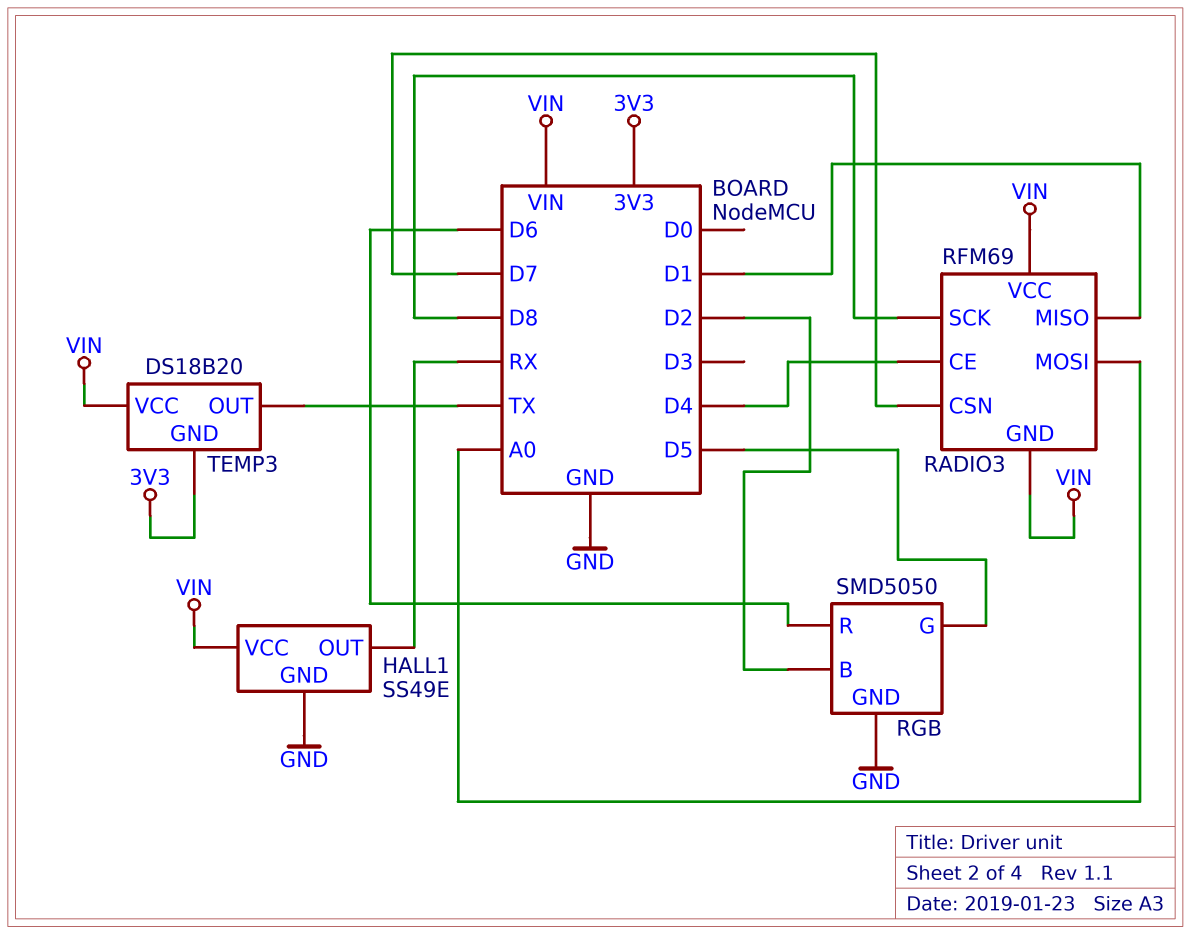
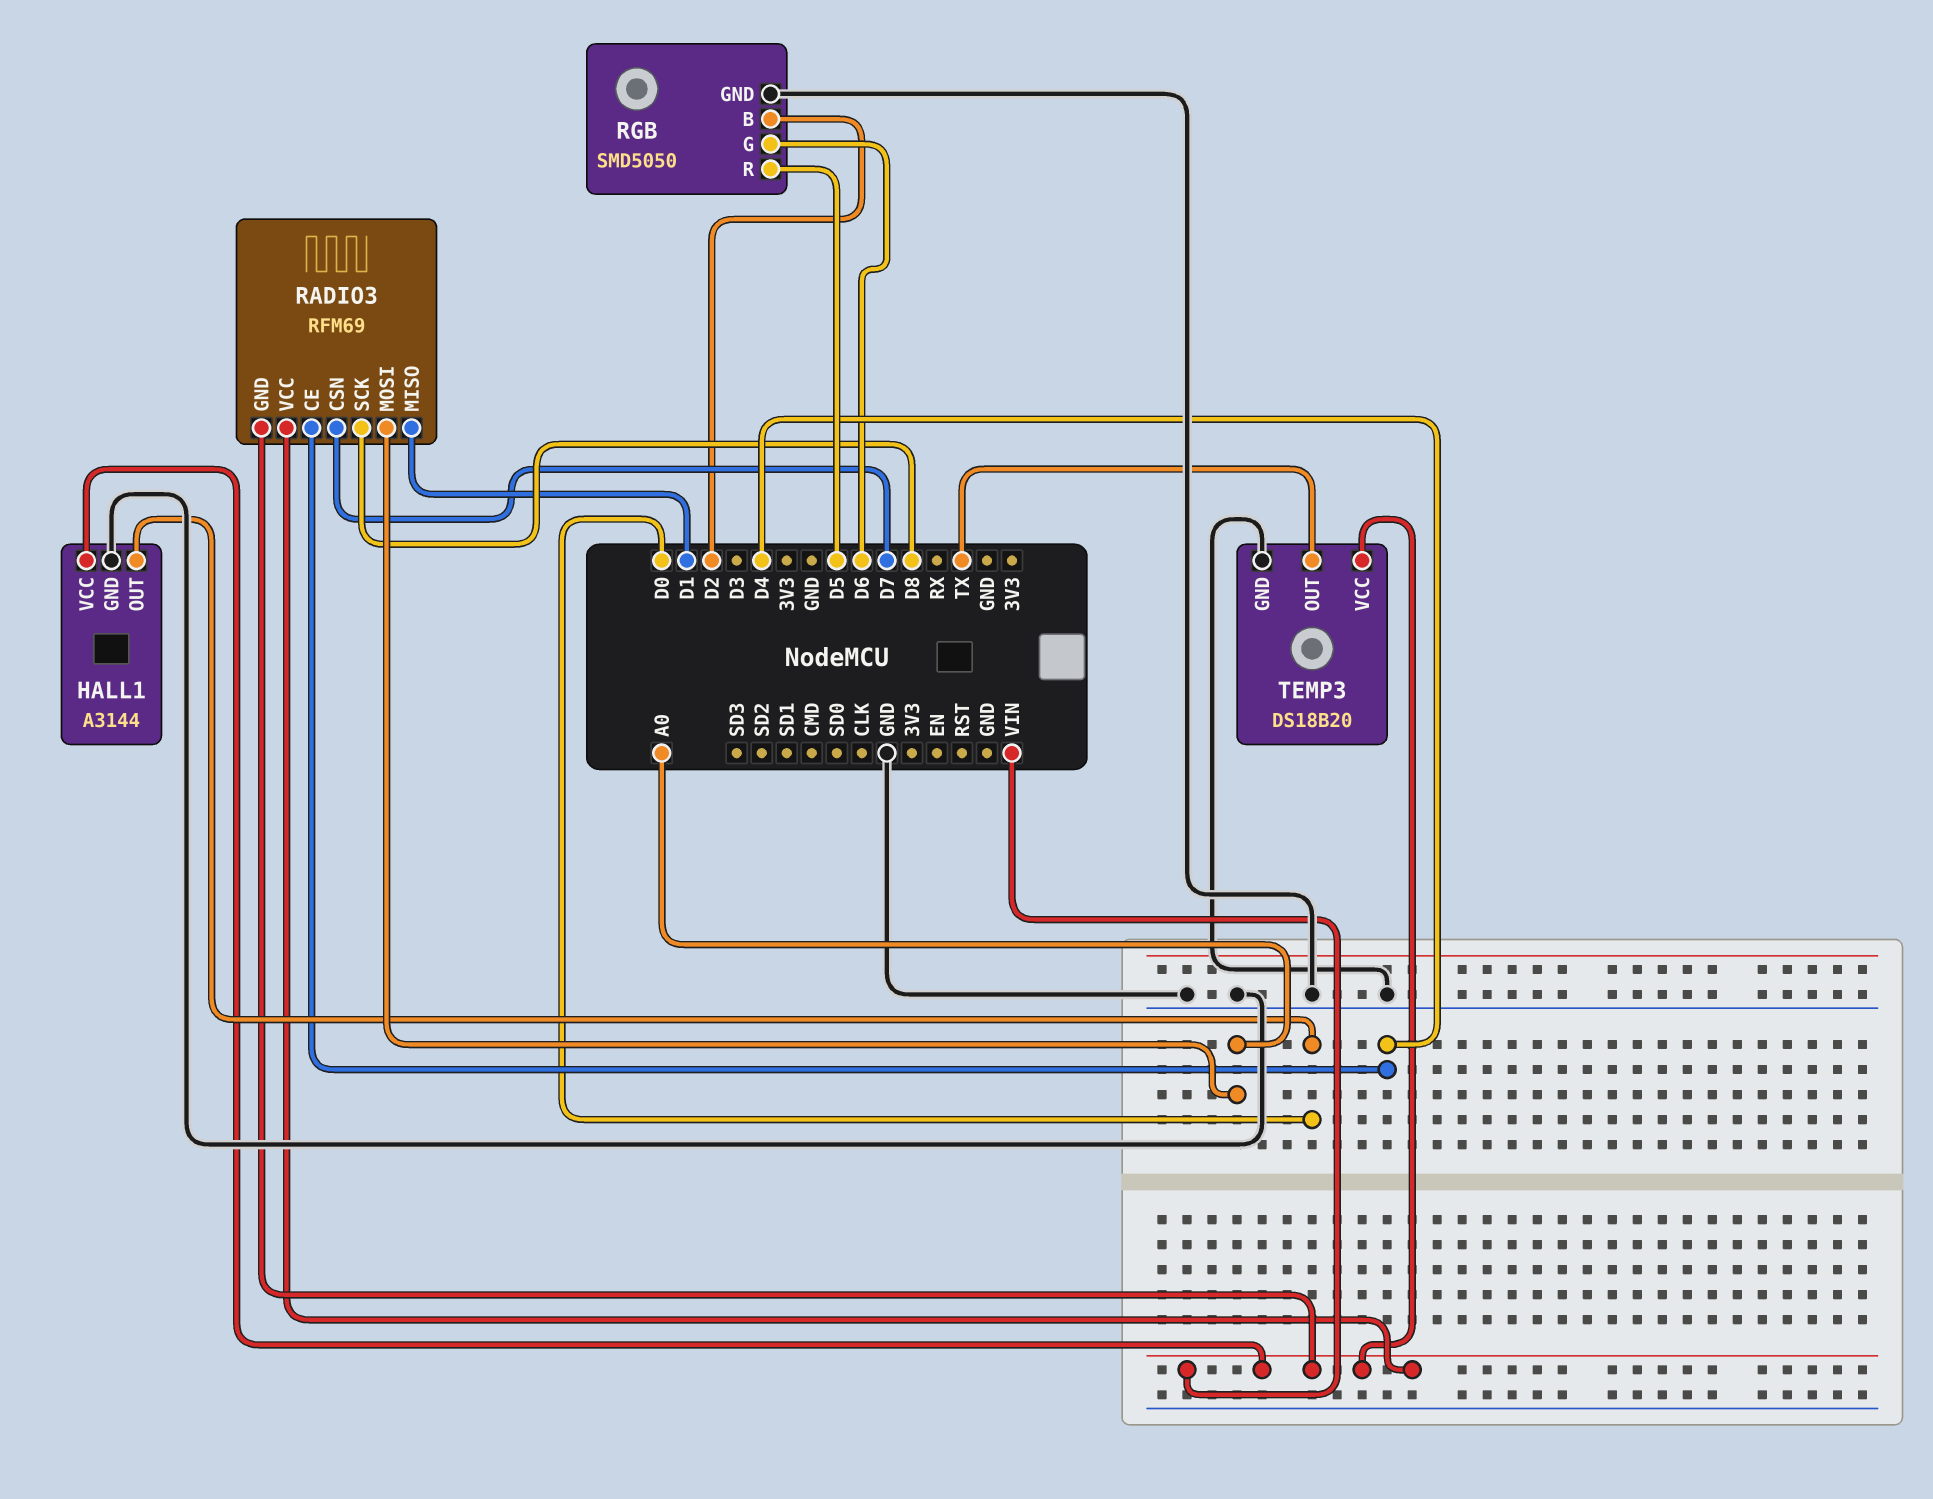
HALL1: SS49E -> A3144
HALL1 pin OUT: RX -> D0
RGB pin G: D5 -> D6
RGB pin R: D6 -> D5
TEMP3 pin GND: 3V3 -> GND

